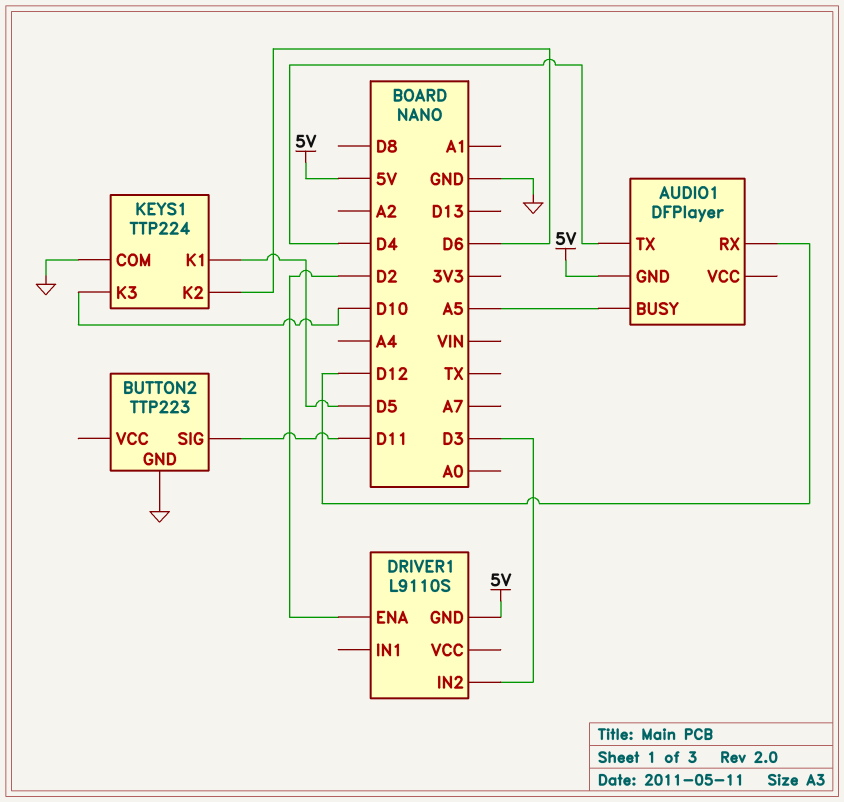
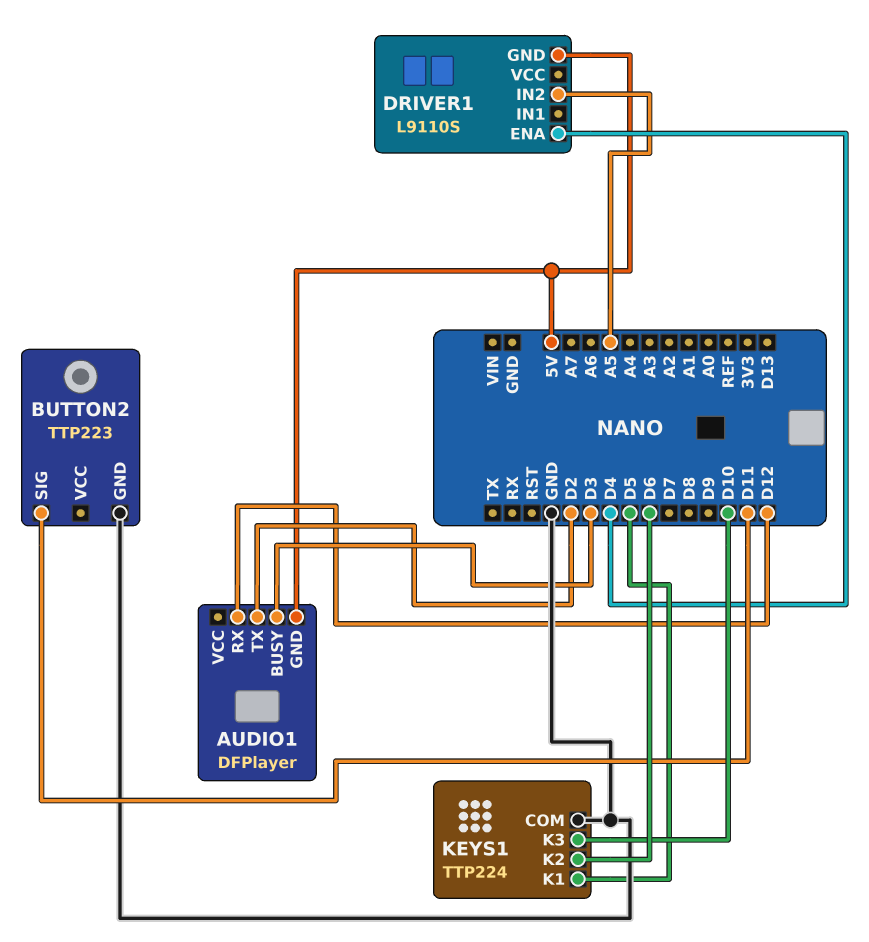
AUDIO1 pin BUSY: A5 -> D3
AUDIO1 pin TX: D4 -> D2
DRIVER1 pin ENA: D2 -> D4
DRIVER1 pin IN2: D3 -> A5

